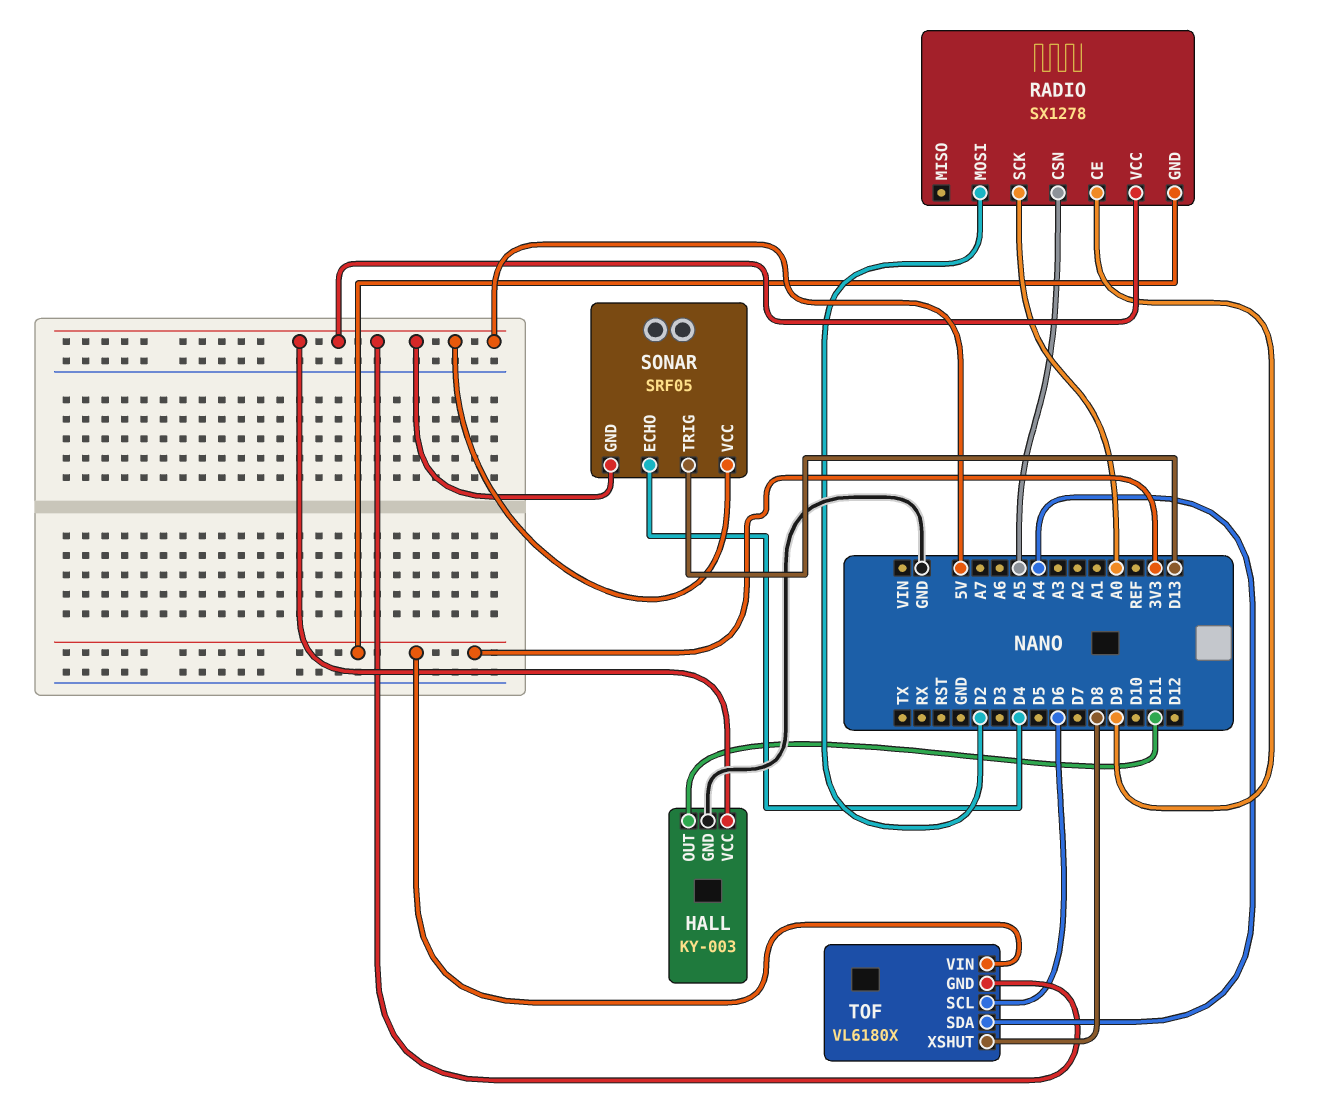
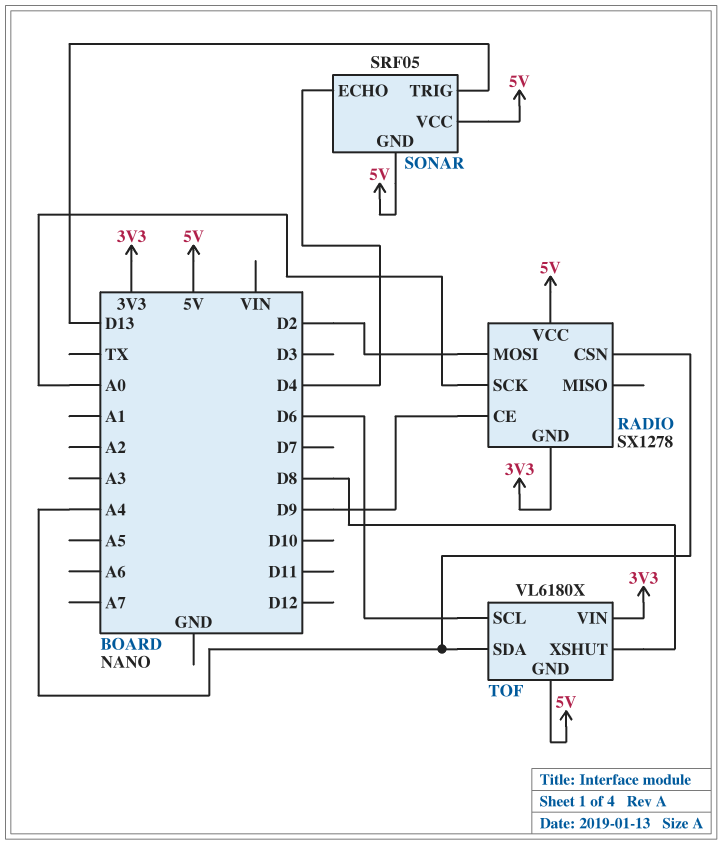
HALL: KY-003 -> none
HALL pin GND: GND -> none
HALL pin OUT: D11 -> none
HALL pin VCC: 5V -> none
RADIO pin CSN: A5 -> A4

